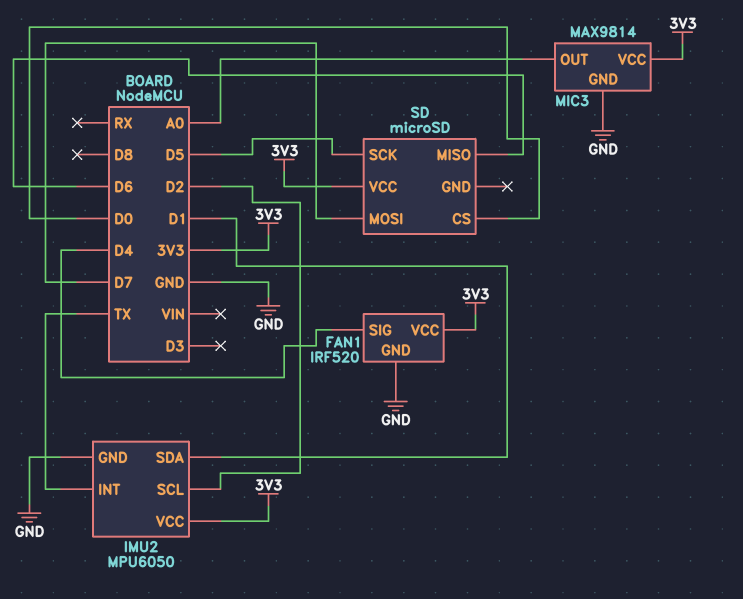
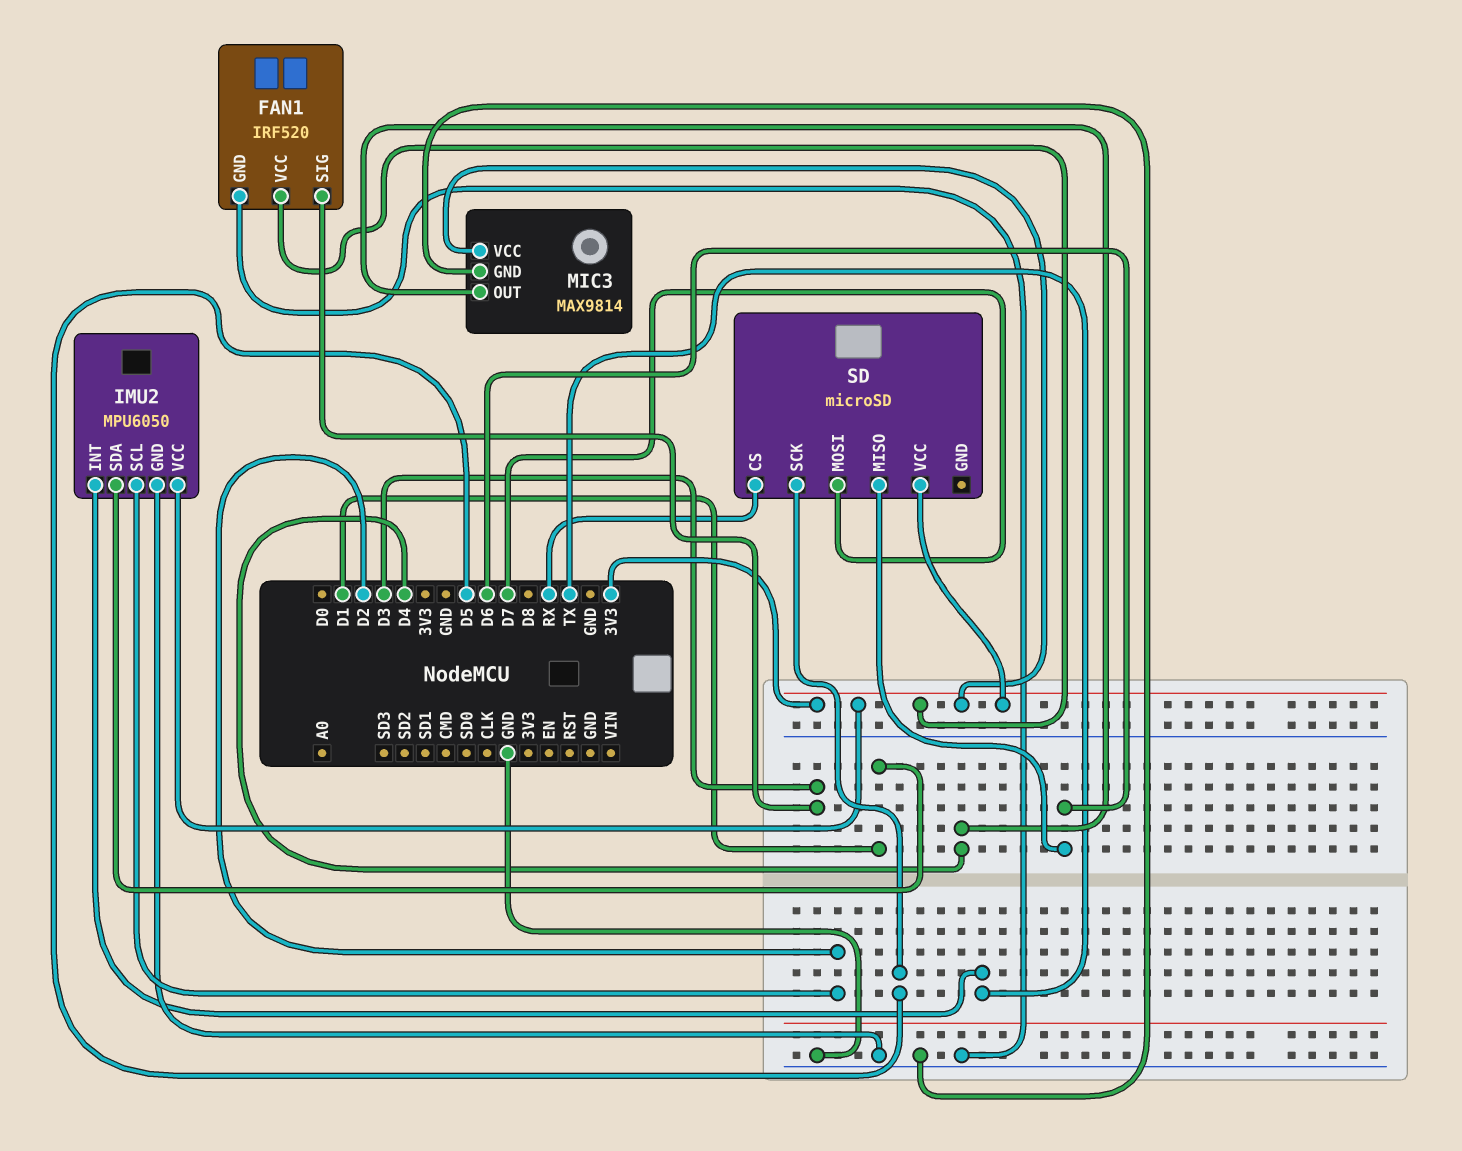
FAN1 pin SIG: D4 -> D3
MIC3 pin OUT: A0 -> D4
SD pin CS: D0 -> RX

